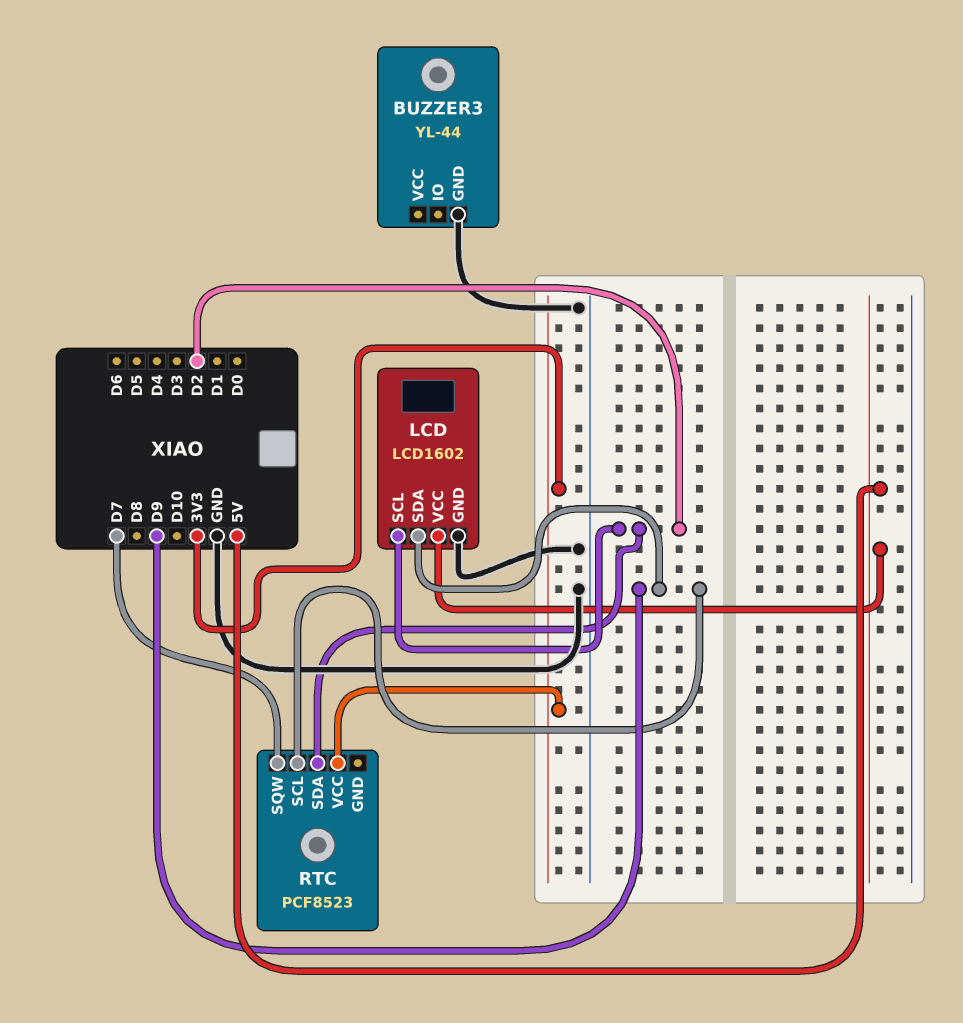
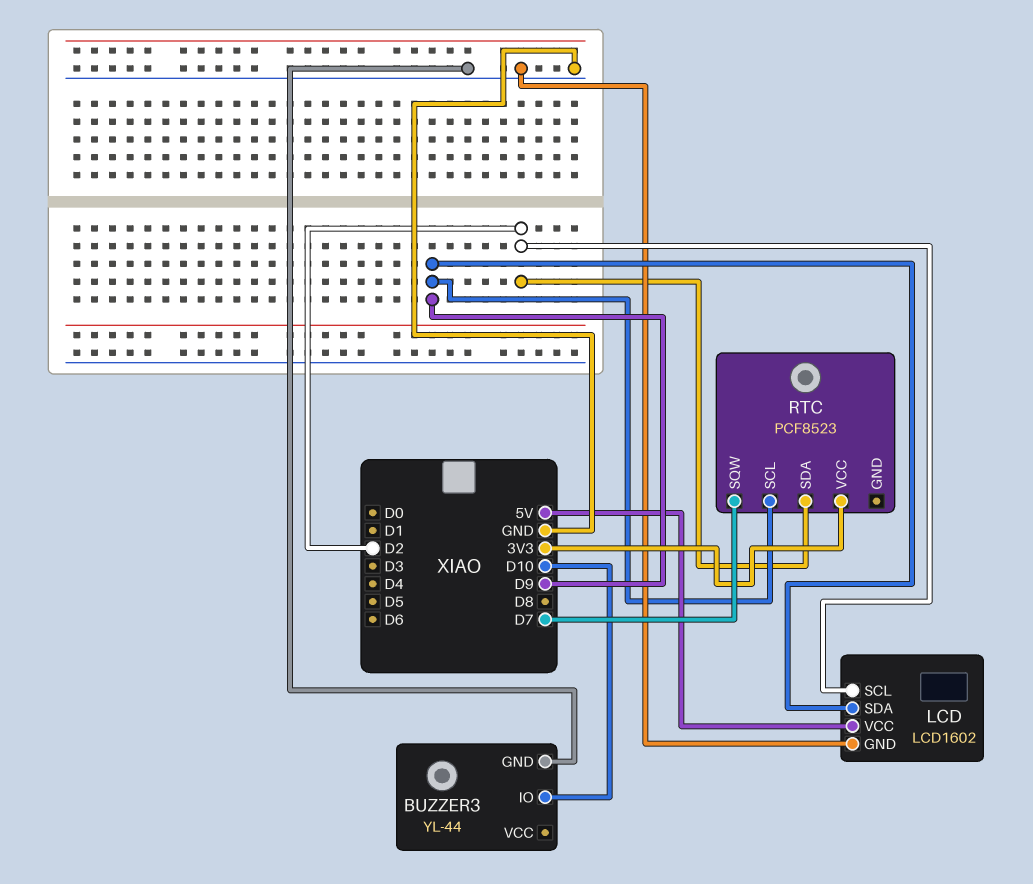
BUZZER3 pin IO: none -> D10

